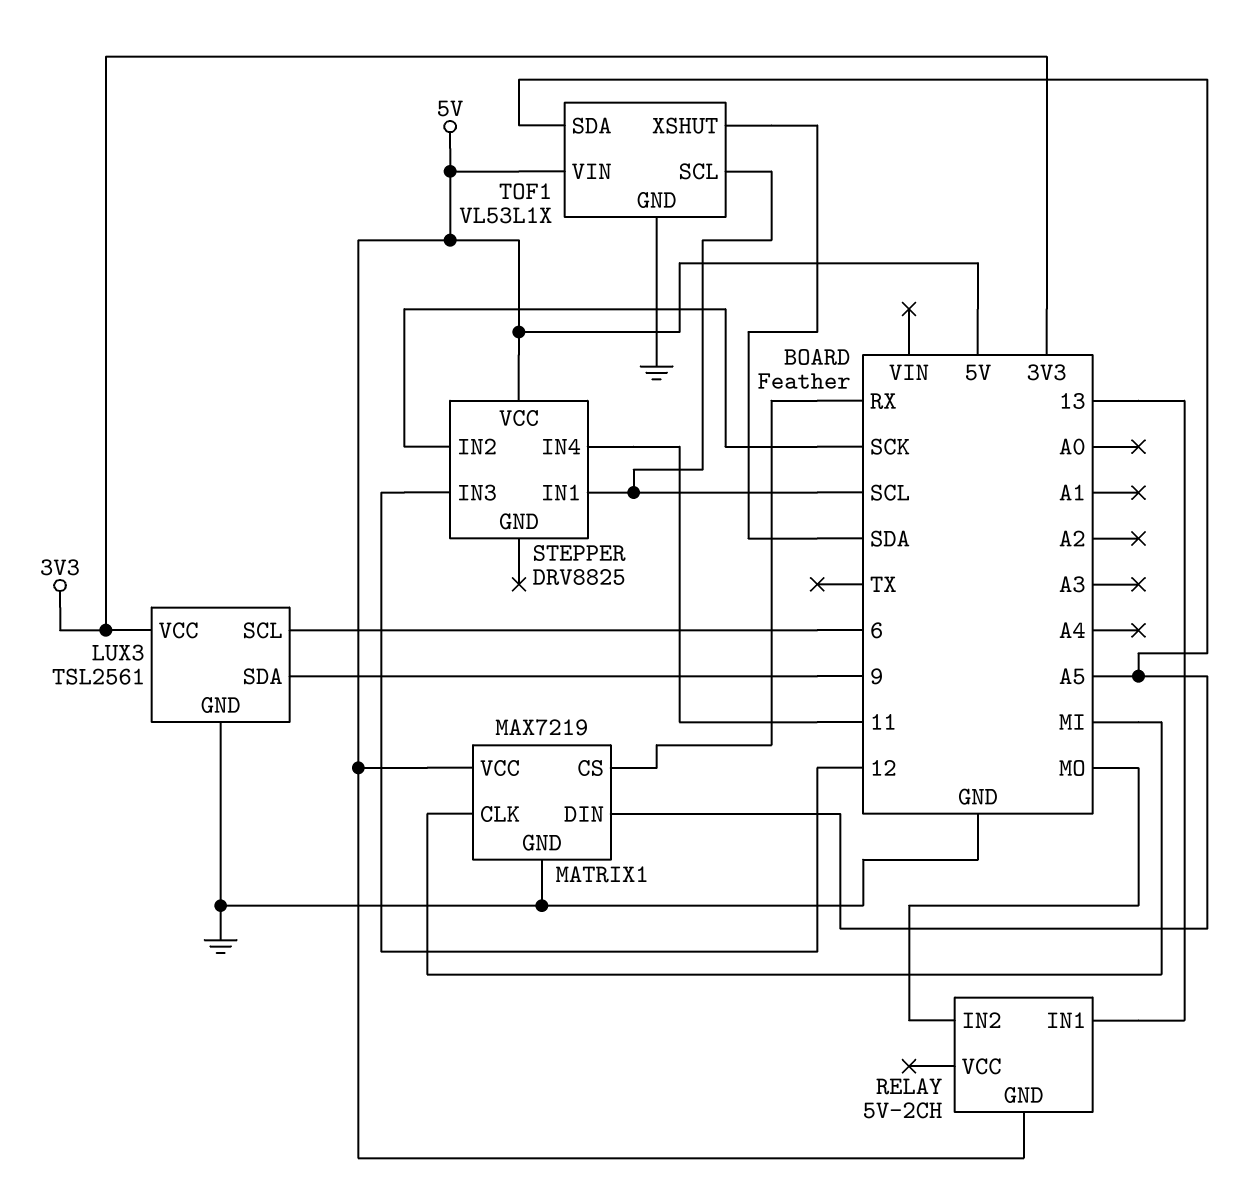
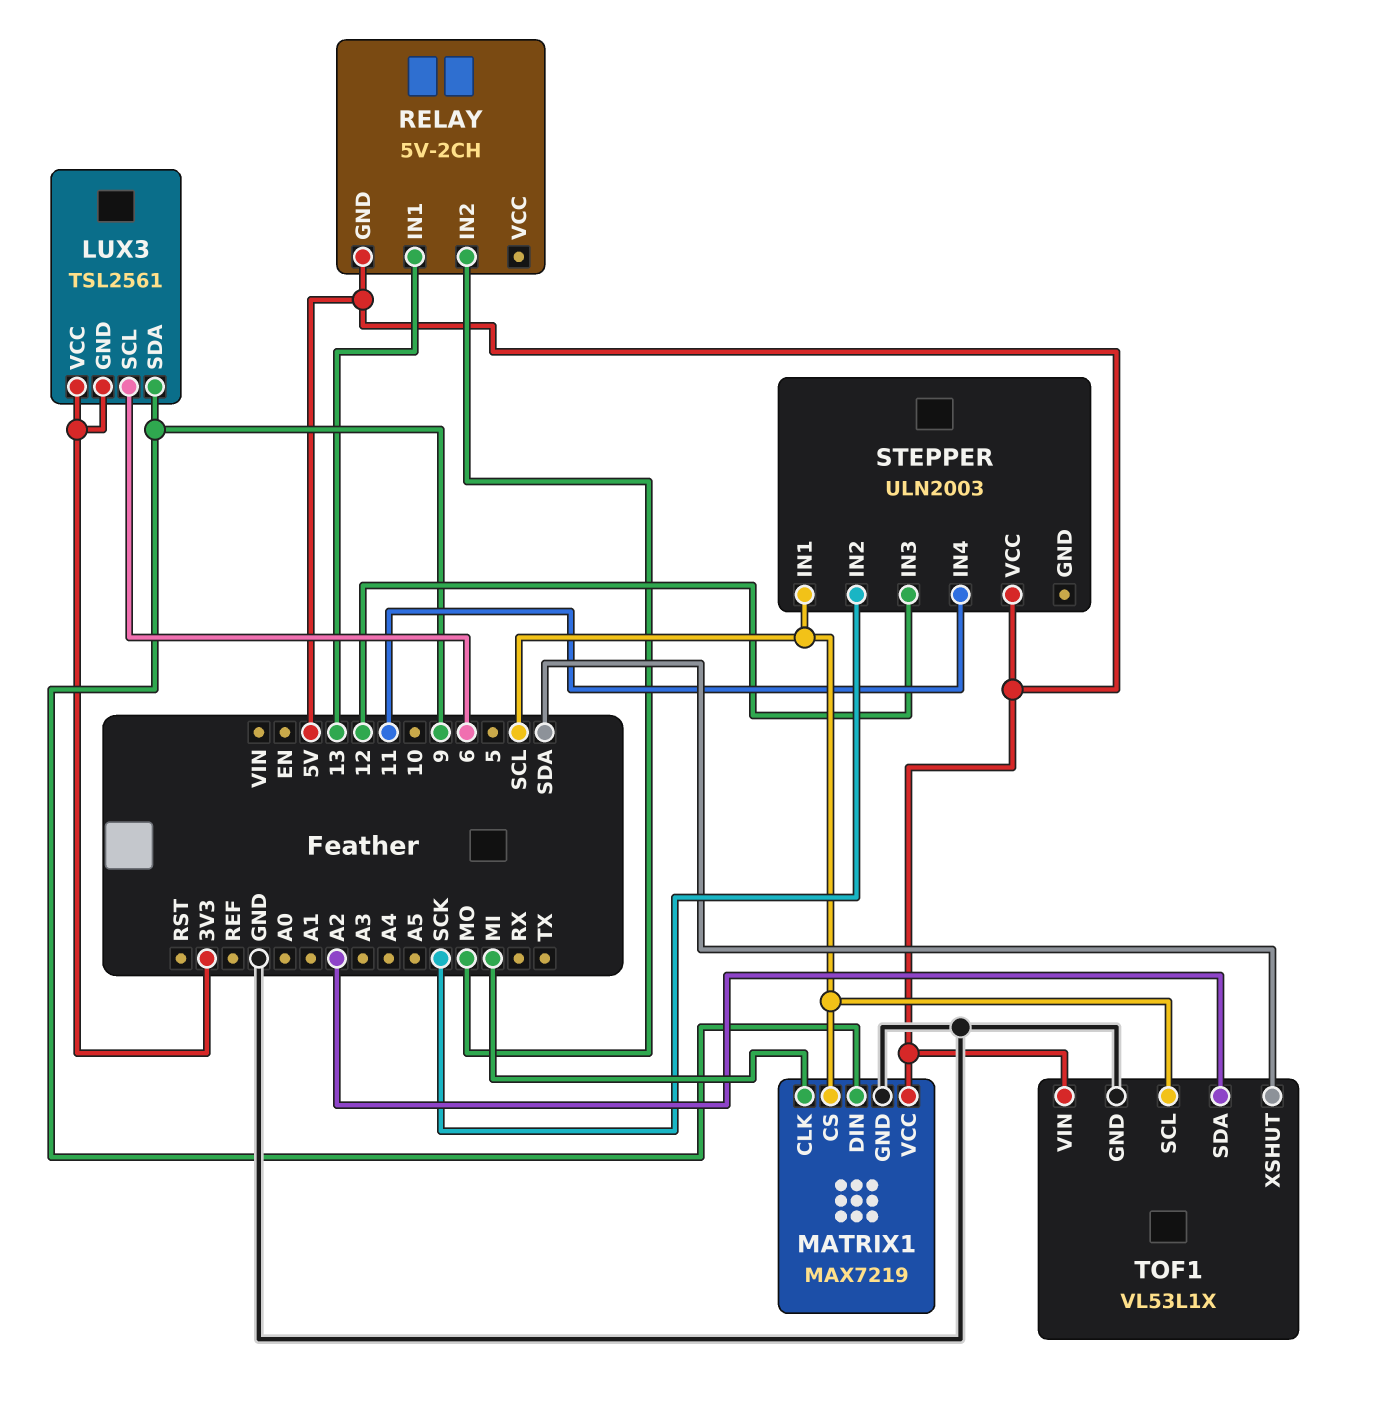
LUX3 pin GND: GND -> 3V3
MATRIX1 pin CS: RX -> SCL
MATRIX1 pin DIN: A5 -> 9
STEPPER: DRV8825 -> ULN2003
TOF1 pin SDA: A5 -> A2

